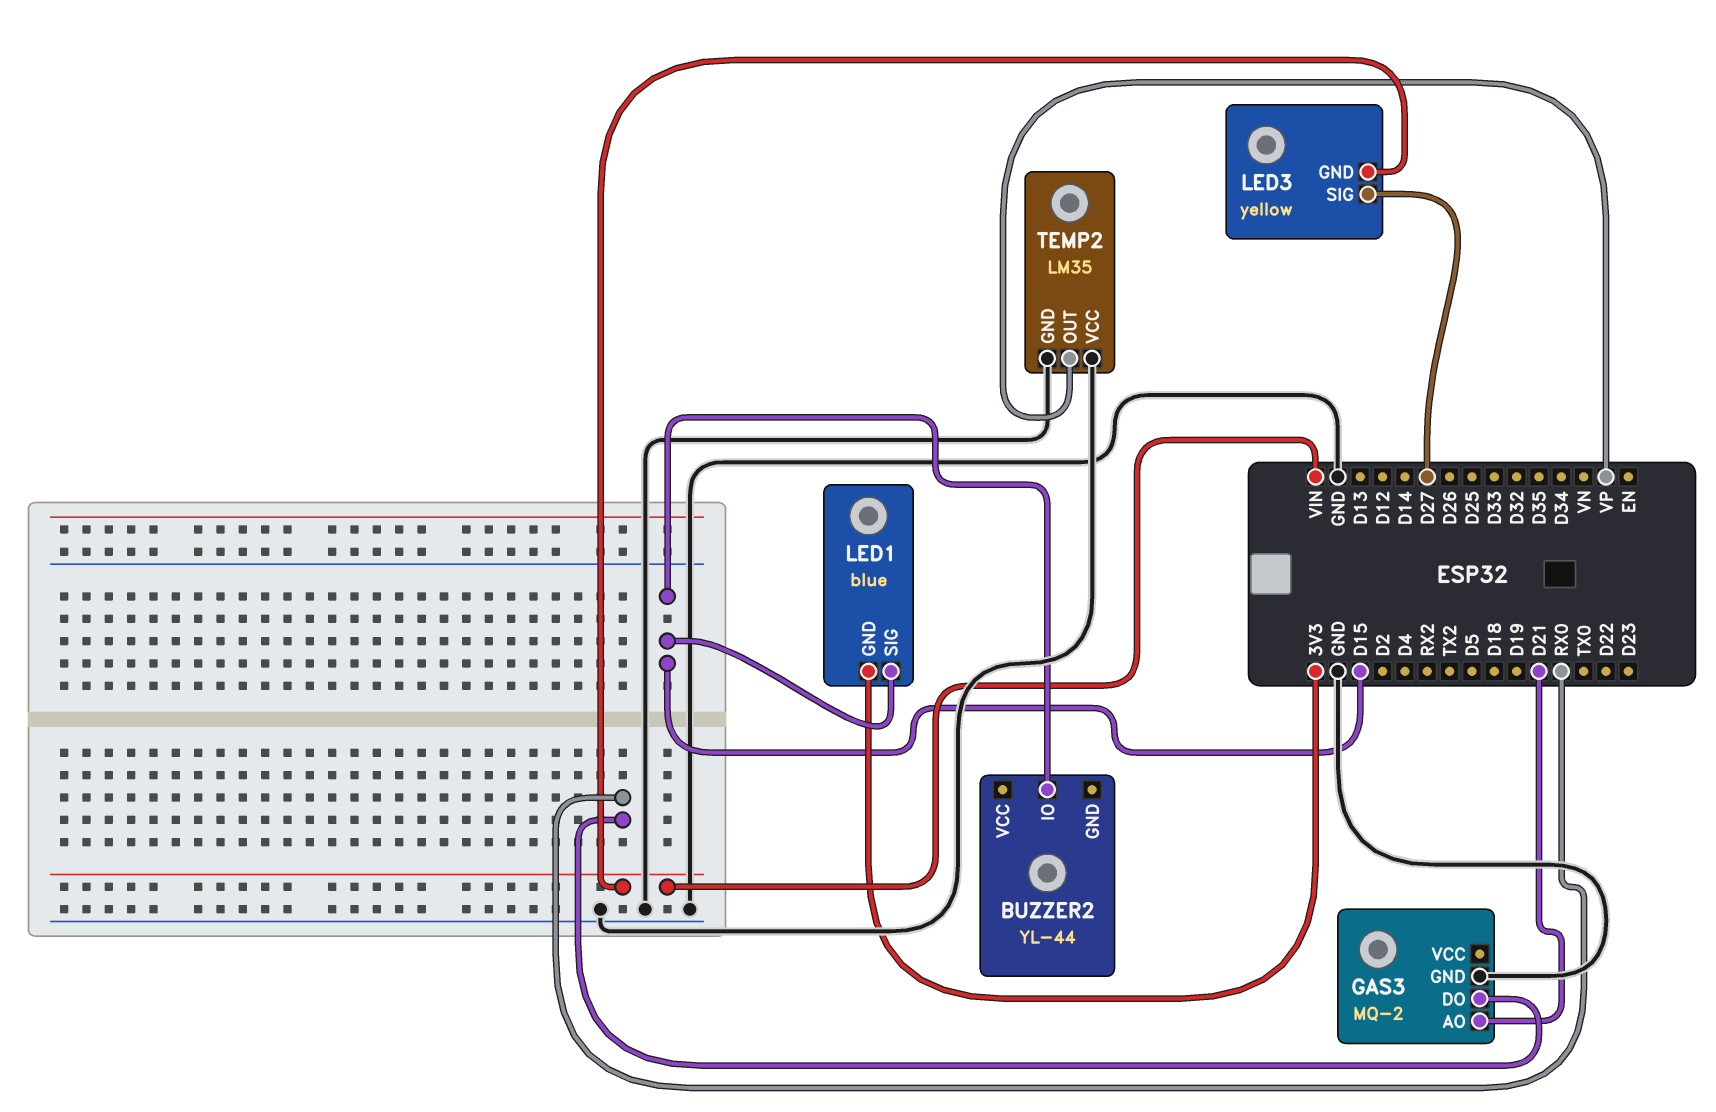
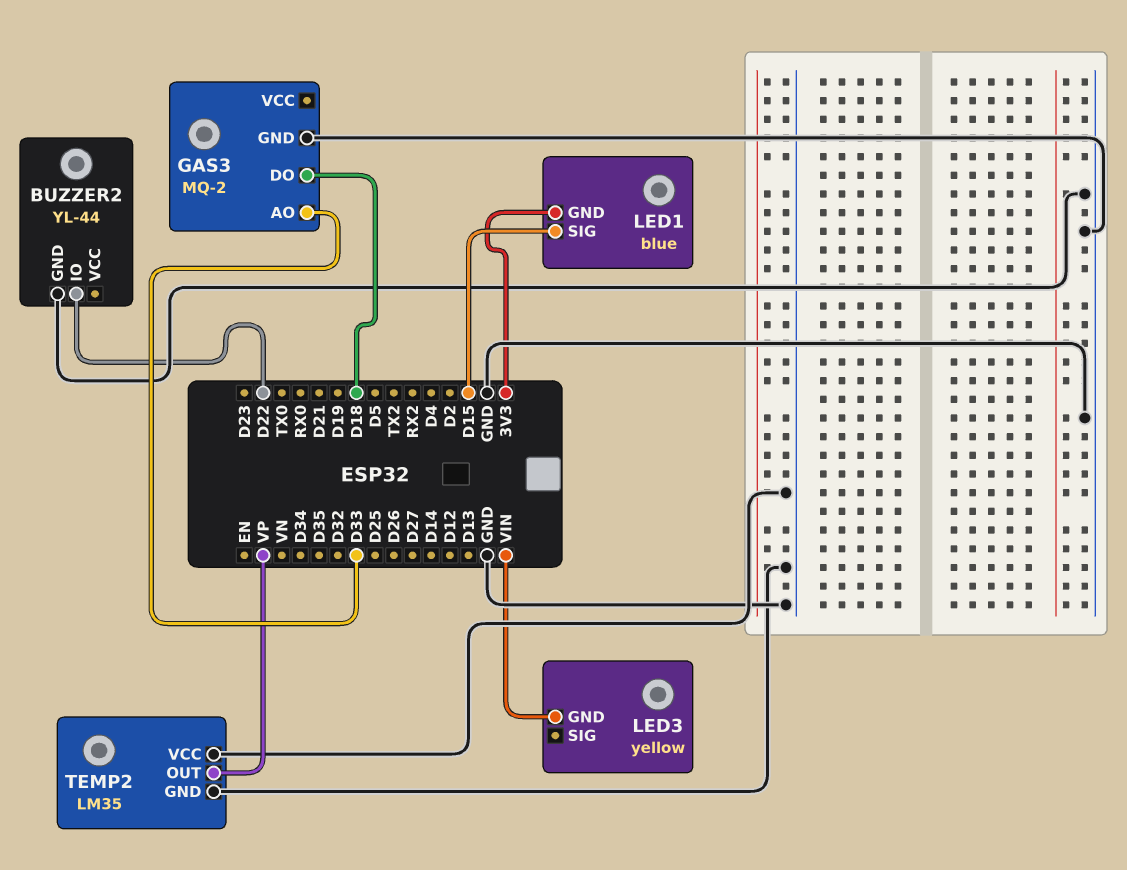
BUZZER2 pin GND: none -> GND
BUZZER2 pin IO: D15 -> D22
GAS3 pin AO: D21 -> D33
GAS3 pin DO: RX0 -> D18
LED3 pin SIG: D27 -> none

